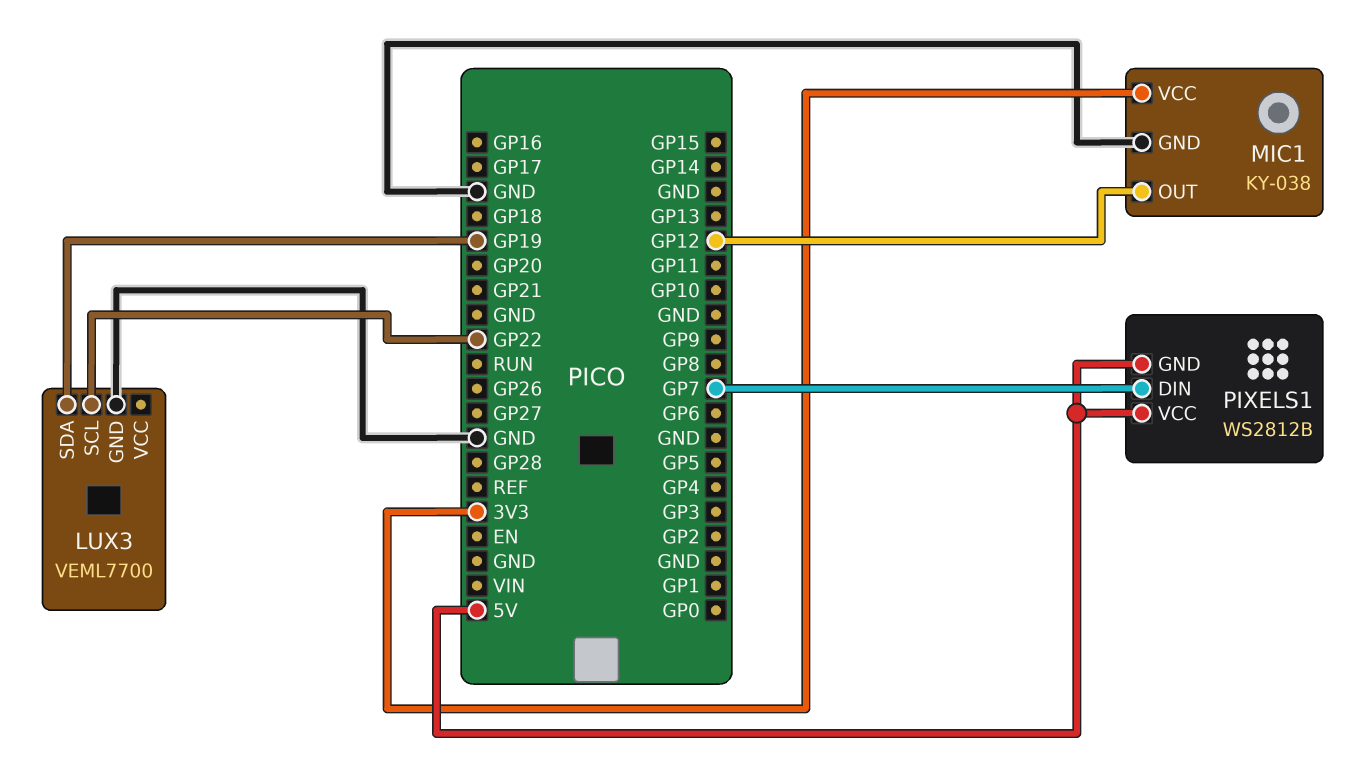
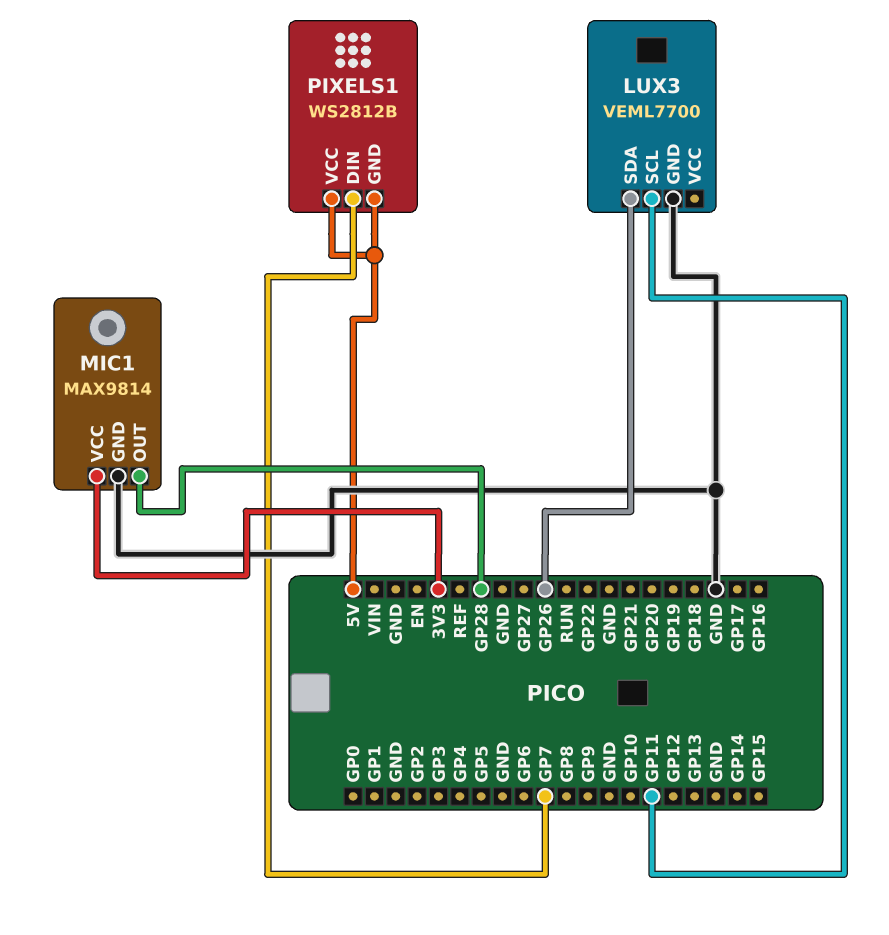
LUX3 pin SCL: GP22 -> GP11
LUX3 pin SDA: GP19 -> GP26
MIC1: KY-038 -> MAX9814
MIC1 pin OUT: GP12 -> GP28

